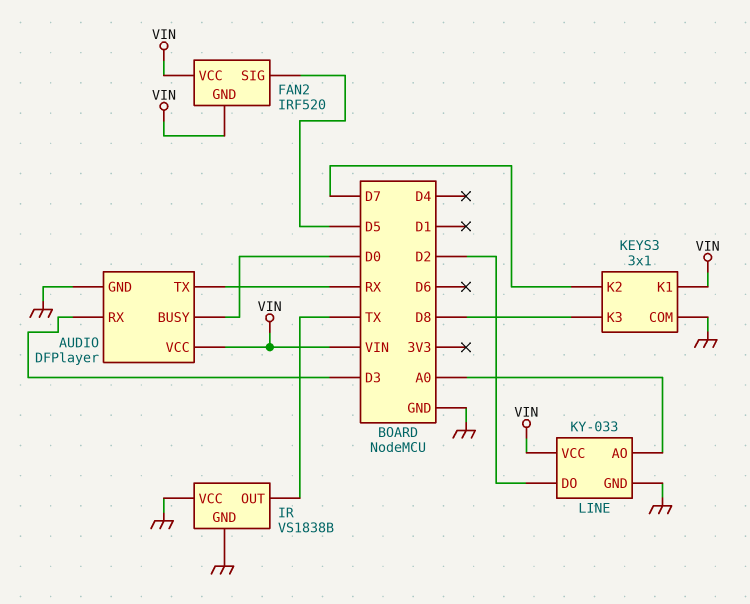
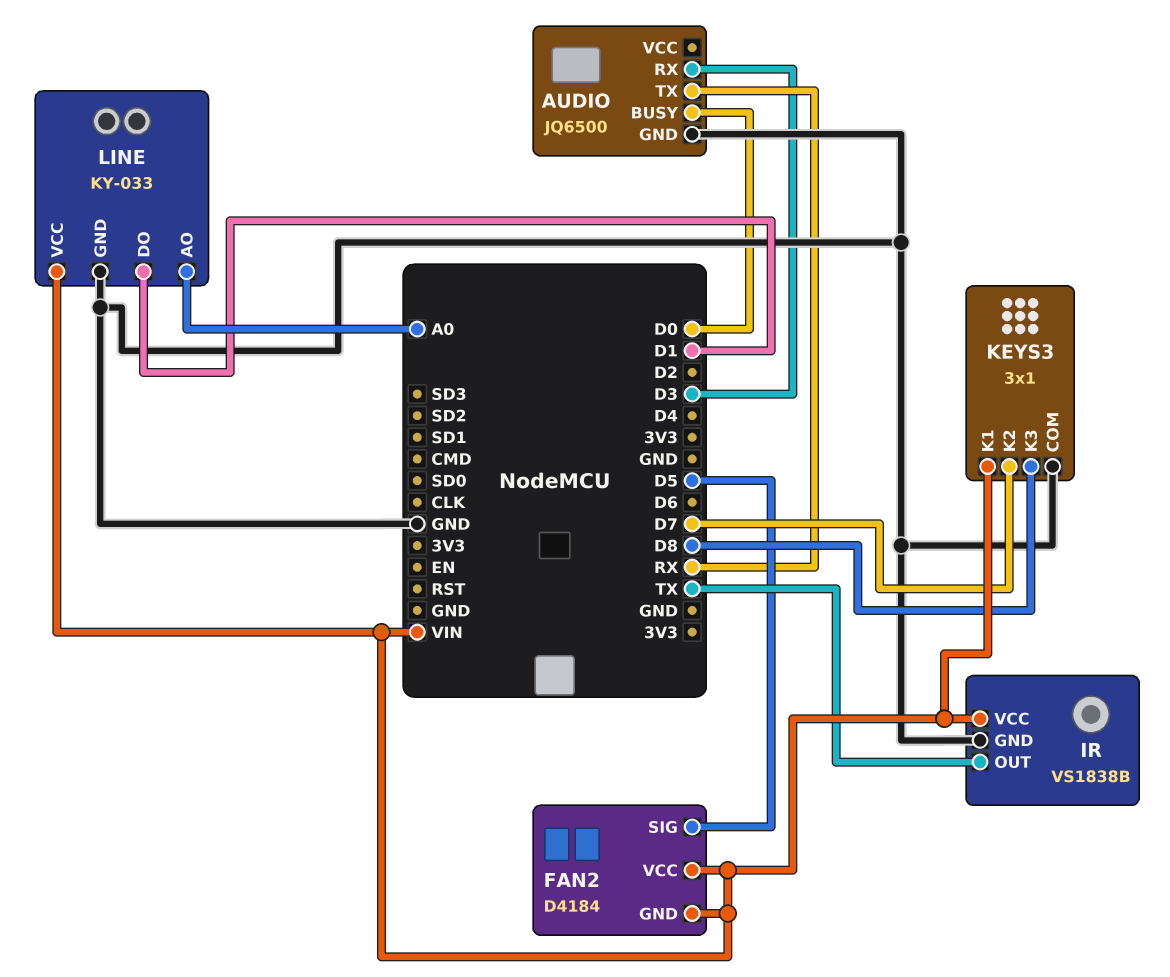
AUDIO: DFPlayer -> JQ6500
AUDIO pin VCC: VIN -> none
FAN2: IRF520 -> D4184
IR pin VCC: GND -> VIN
LINE pin DO: D2 -> D1

